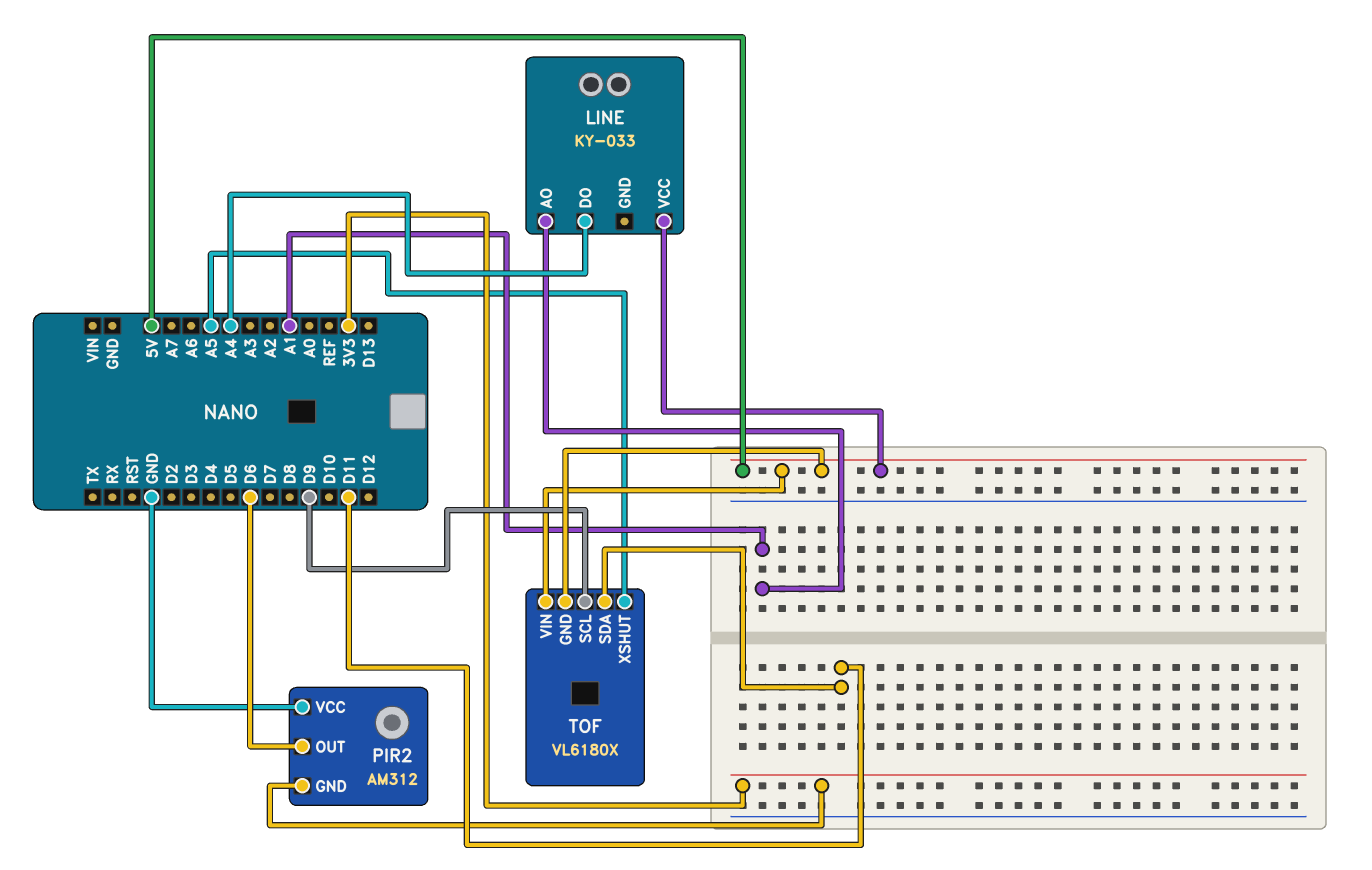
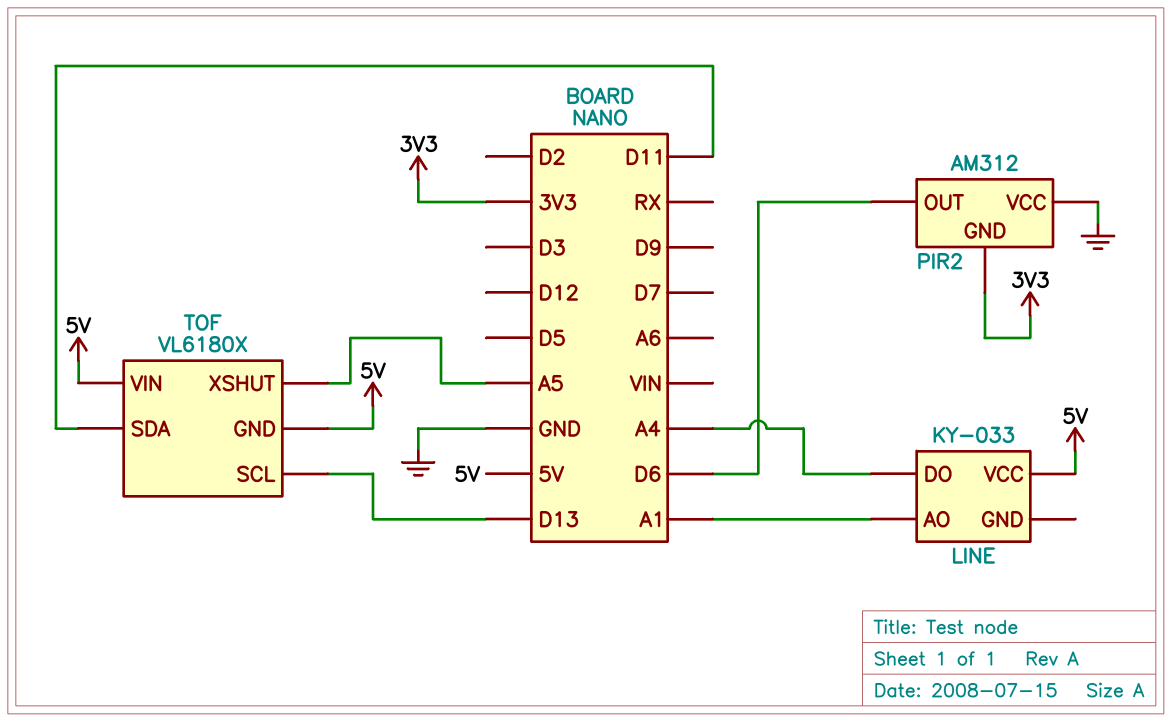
TOF pin SCL: D9 -> D13

